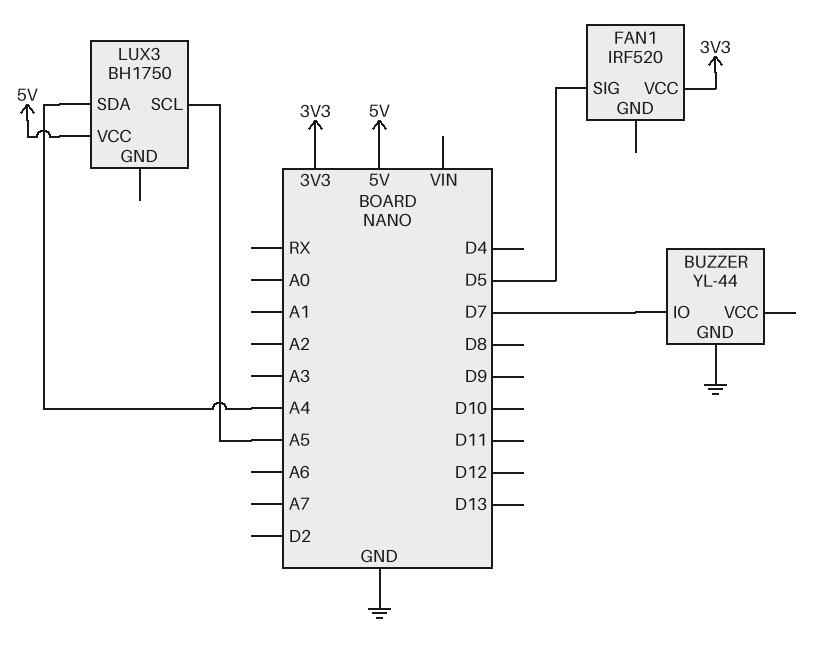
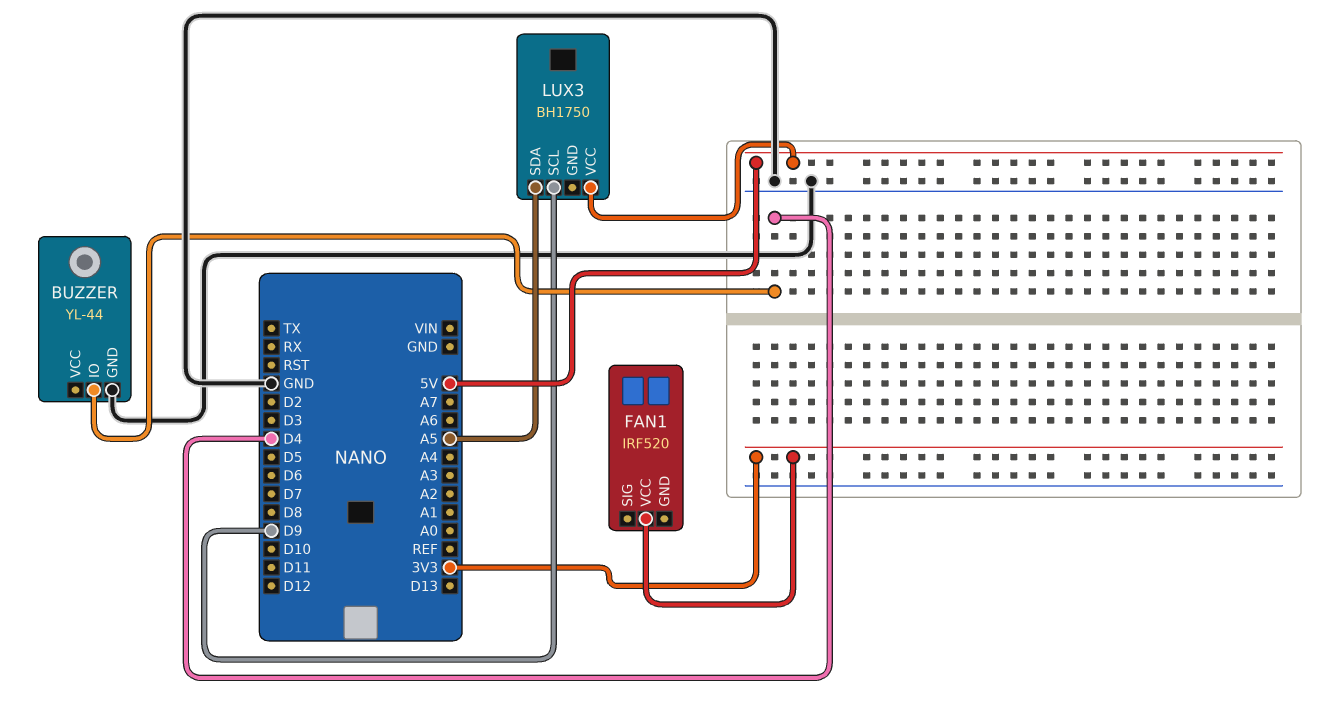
BUZZER pin IO: D7 -> D4
FAN1 pin SIG: D5 -> none
LUX3 pin SCL: A5 -> D9
LUX3 pin SDA: A4 -> A5

